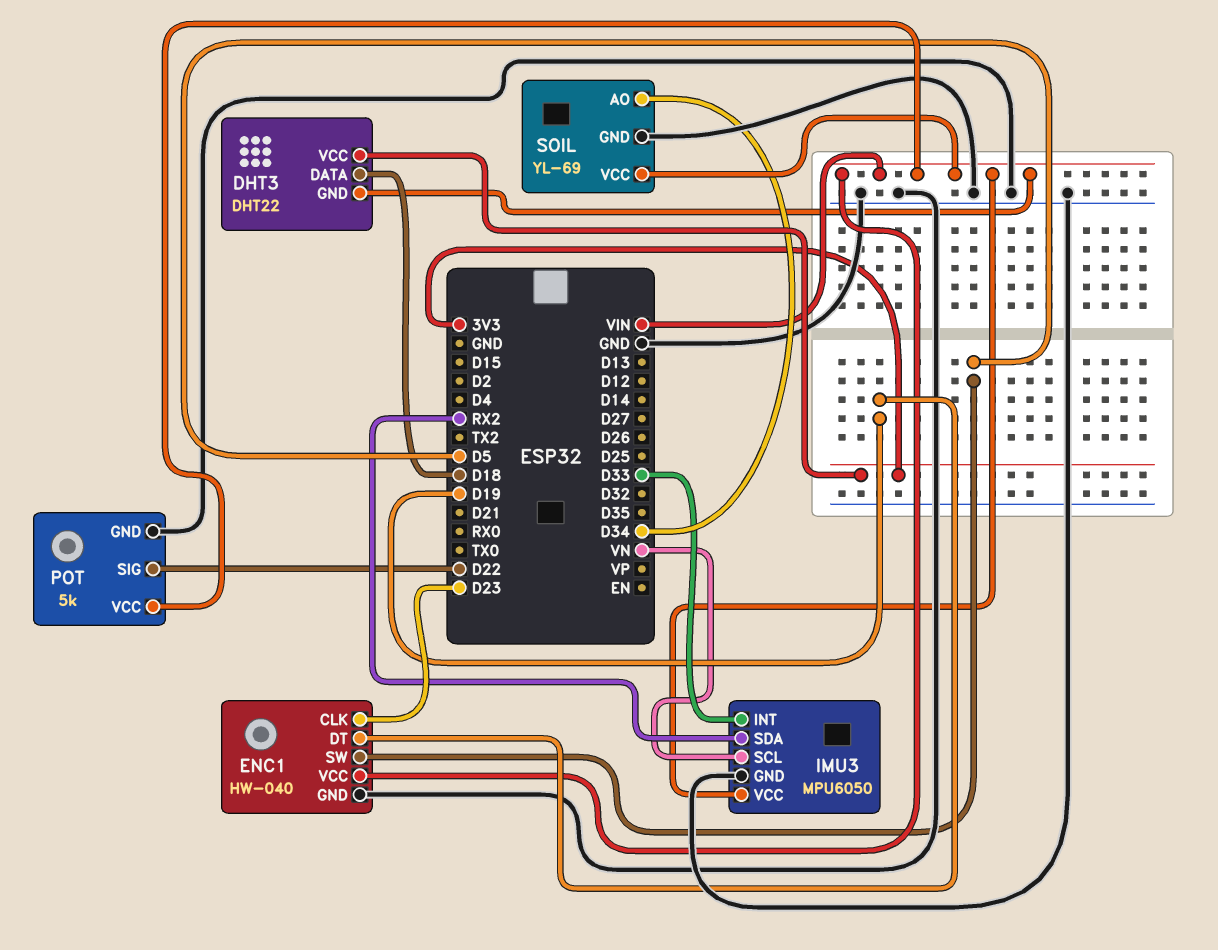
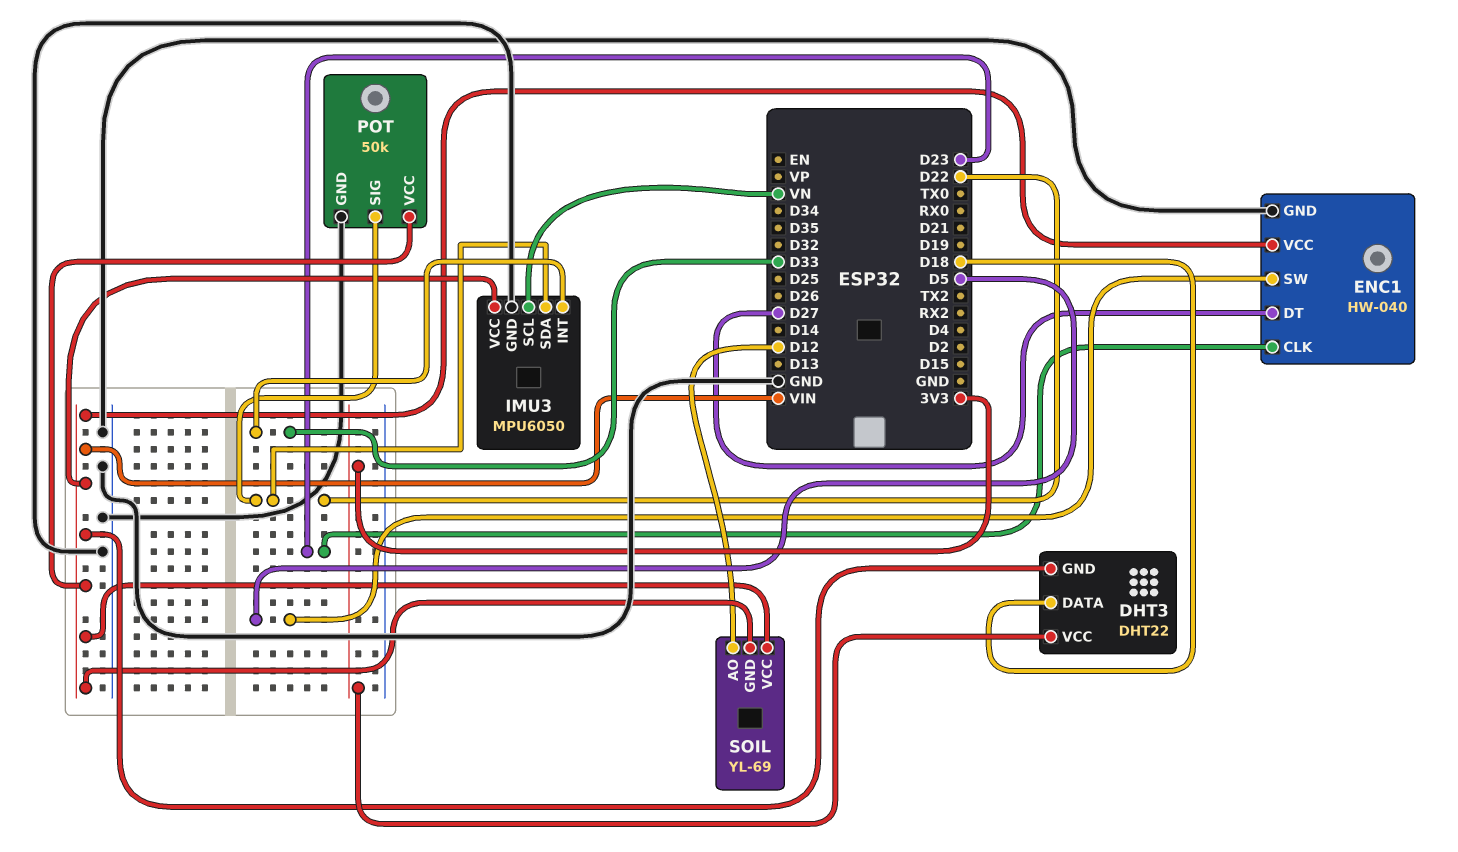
ENC1 pin DT: D19 -> D27
IMU3 pin SDA: RX2 -> D22
POT: 5k -> 50k
SOIL pin AO: D34 -> D12
SOIL pin GND: GND -> VIN

